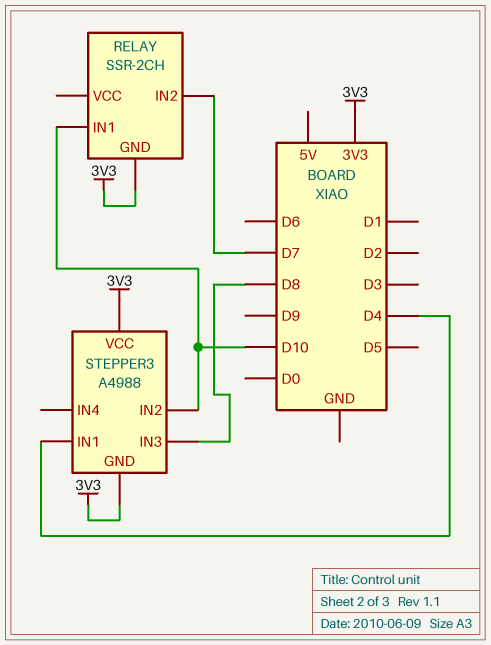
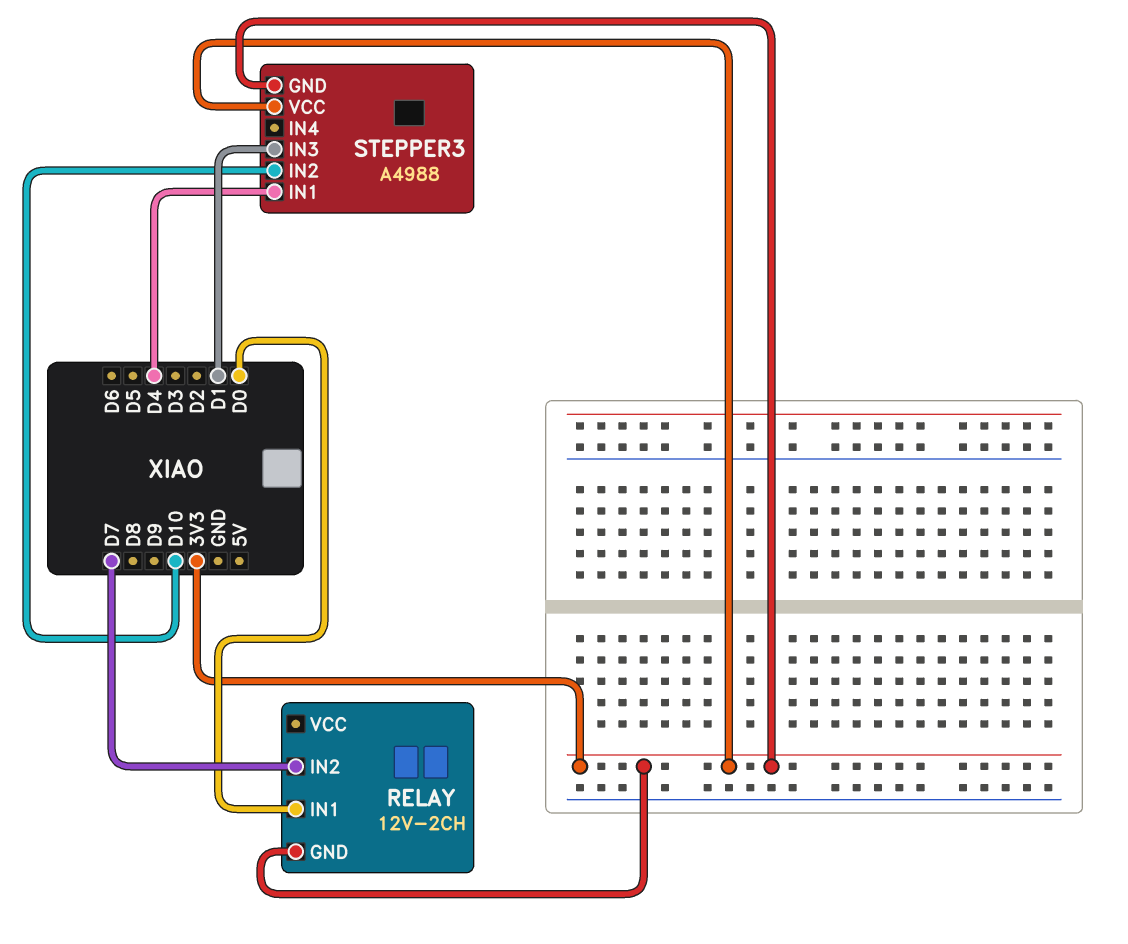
RELAY: SSR-2CH -> 12V-2CH
RELAY pin IN1: D10 -> D0
STEPPER3 pin IN3: D8 -> D1

